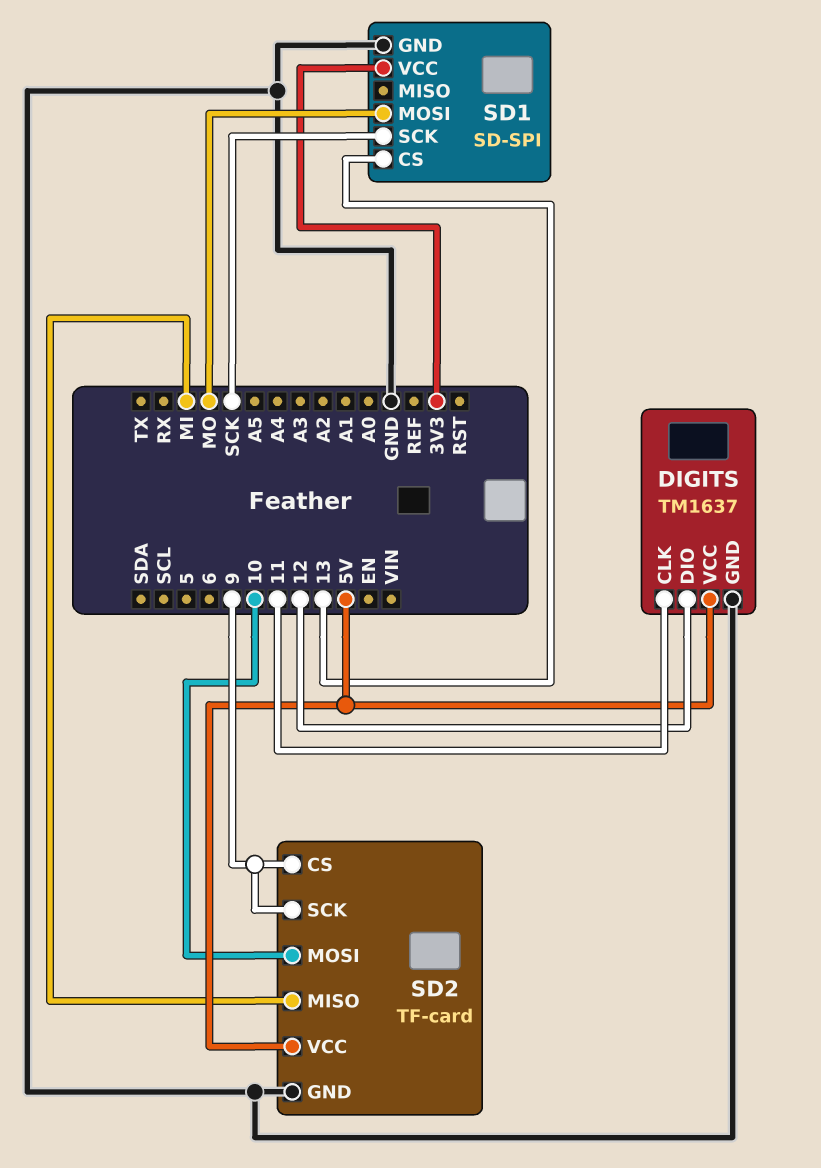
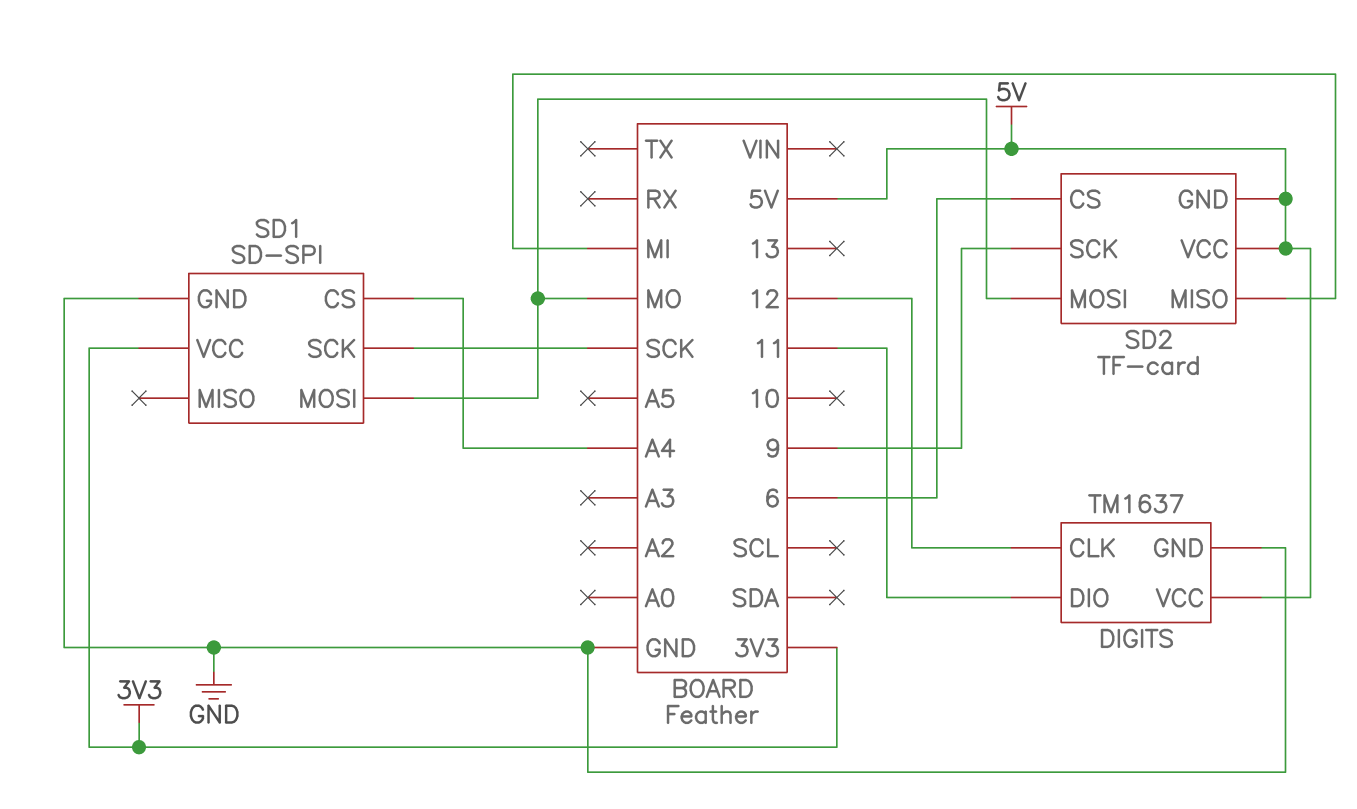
DIGITS pin CLK: 11 -> 12
DIGITS pin DIO: 12 -> 11
SD1 pin CS: 13 -> A4
SD2 pin CS: 9 -> 6
SD2 pin GND: GND -> 5V
SD2 pin MOSI: 10 -> MO

